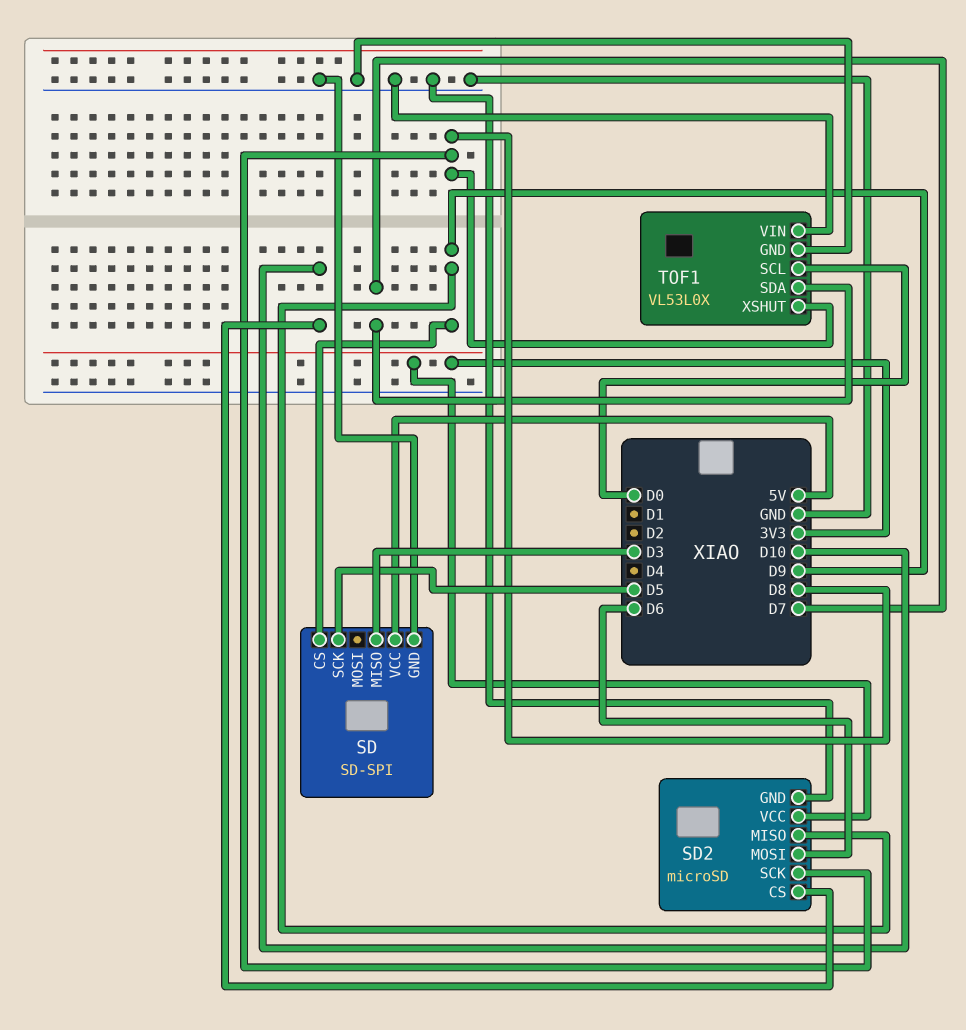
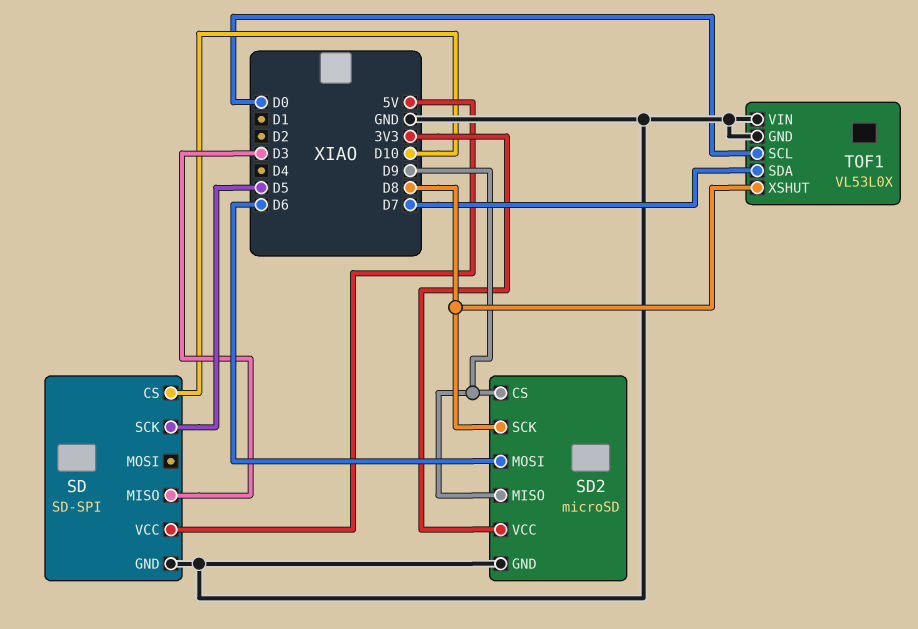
SD pin CS: D9 -> D10
SD2 pin CS: D10 -> D9

